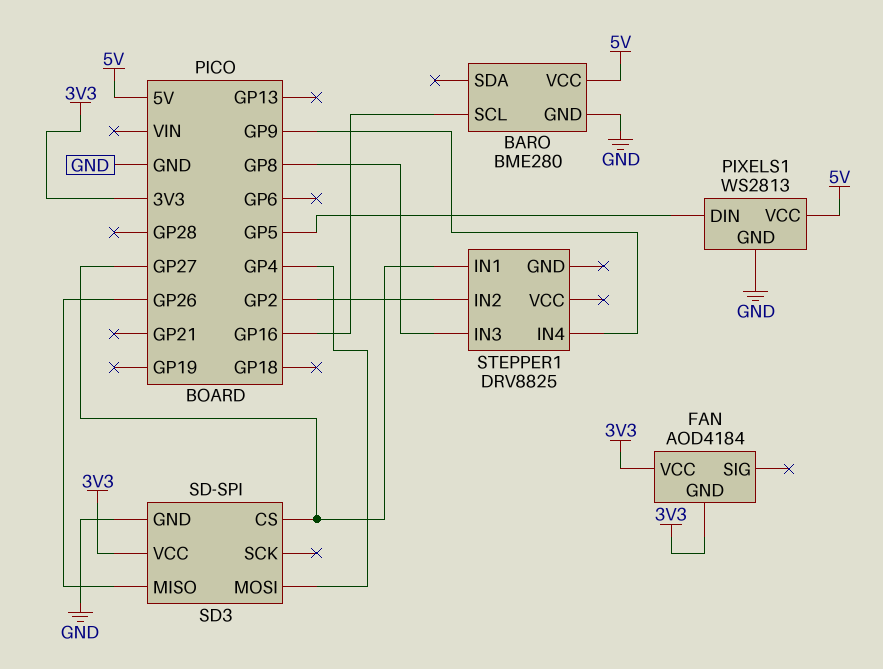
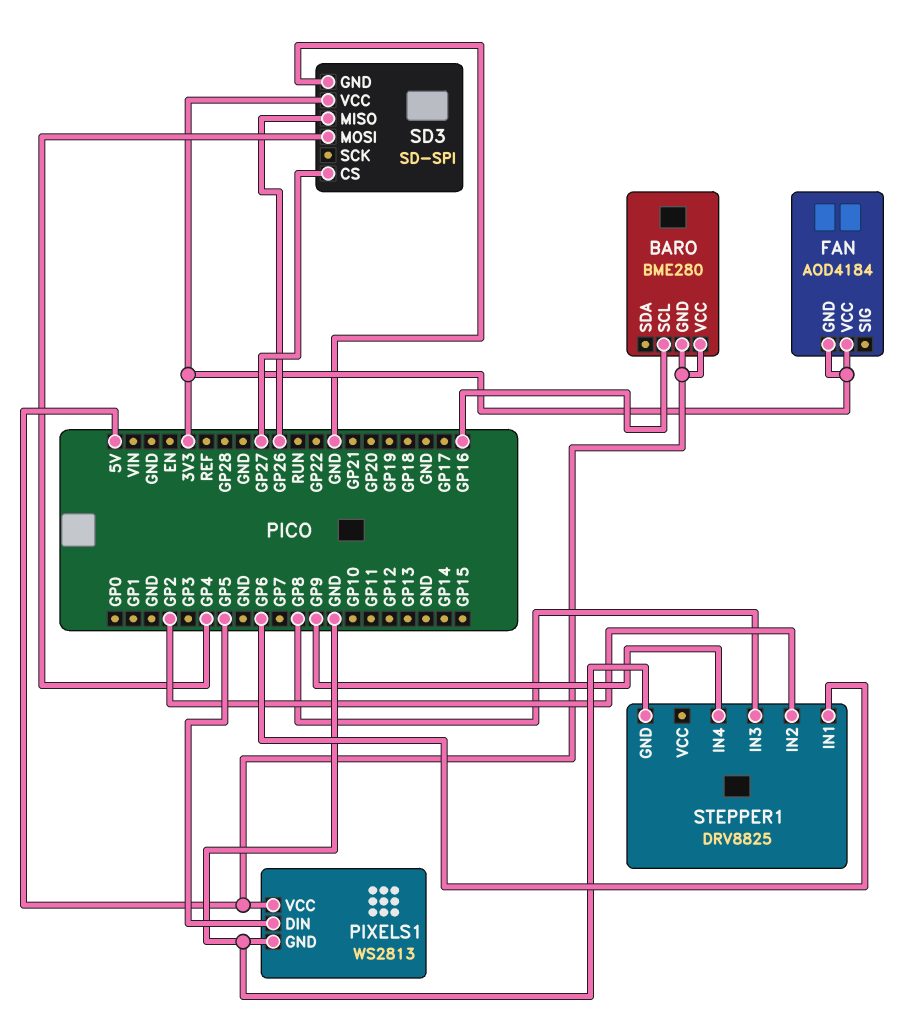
BARO pin GND: GND -> 5V
STEPPER1 pin GND: none -> GND
STEPPER1 pin IN1: GP27 -> GP6

